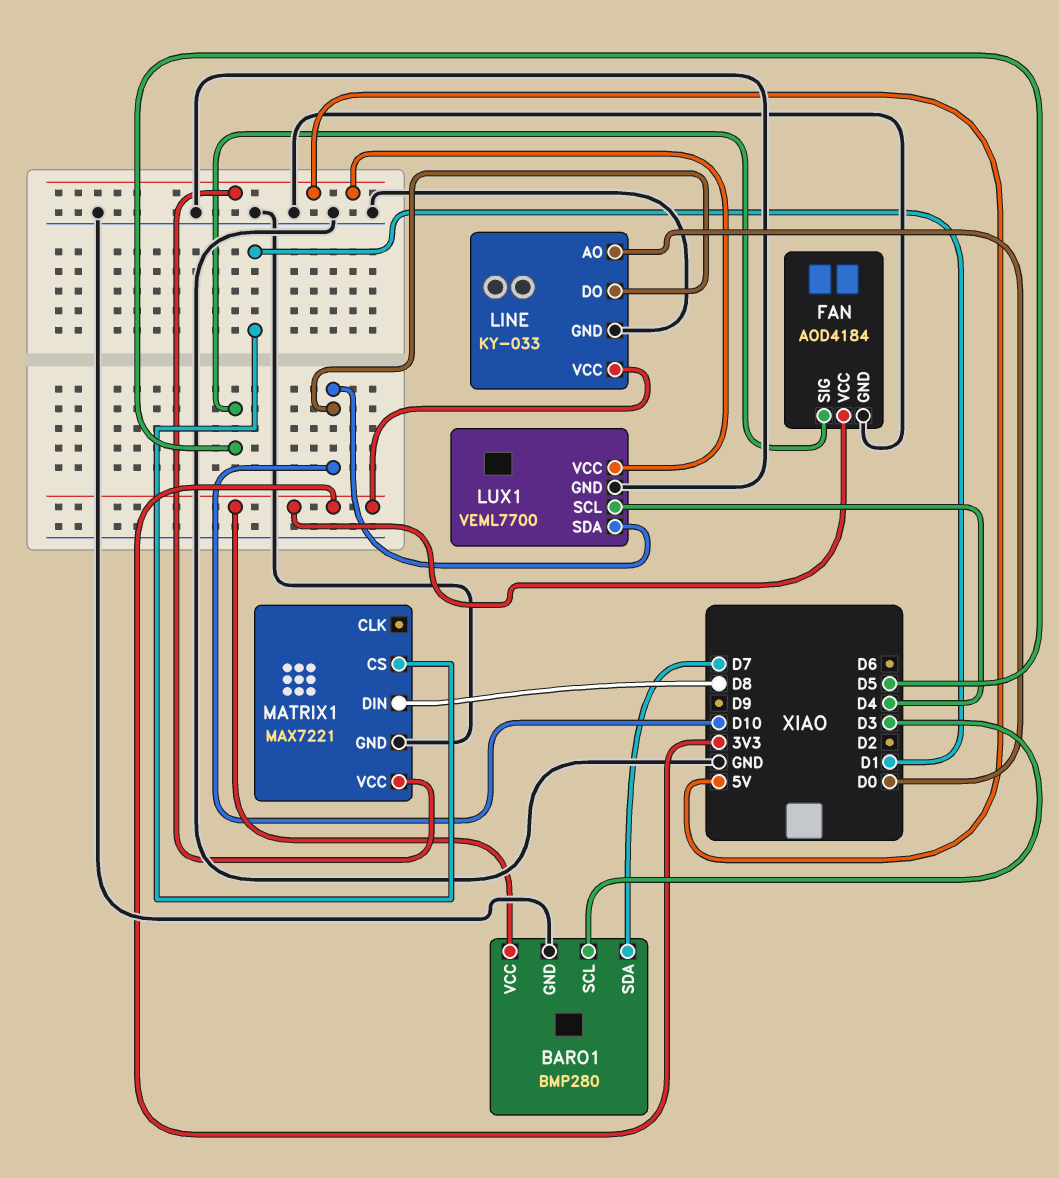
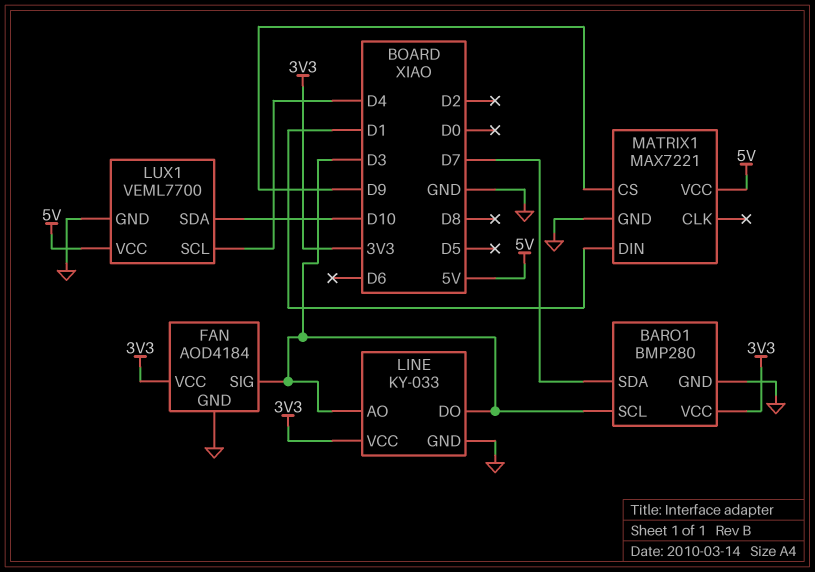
FAN pin SIG: D5 -> D3
LINE pin AO: D0 -> D3
LINE pin DO: D10 -> D3
MATRIX1 pin CS: D1 -> D9
MATRIX1 pin DIN: D8 -> D1

